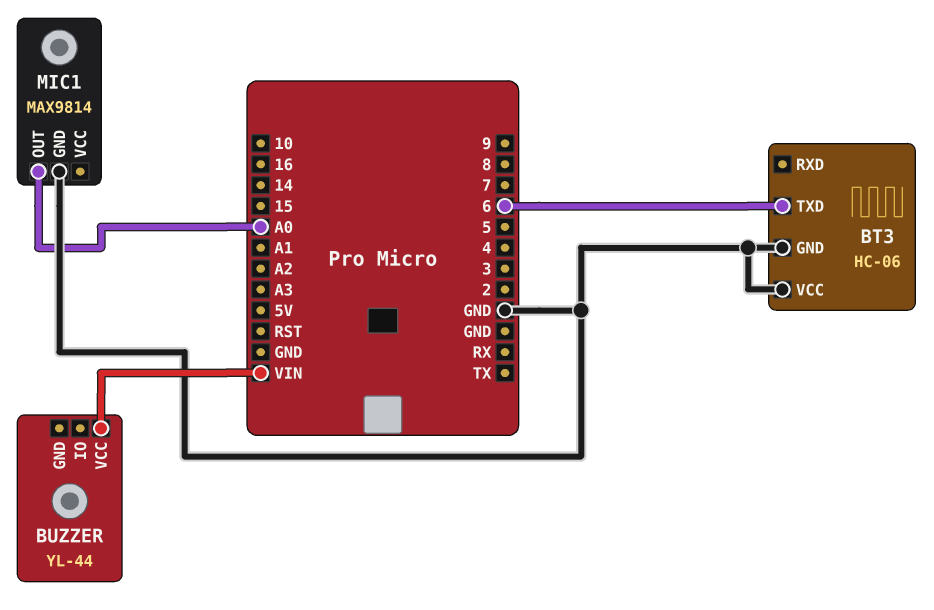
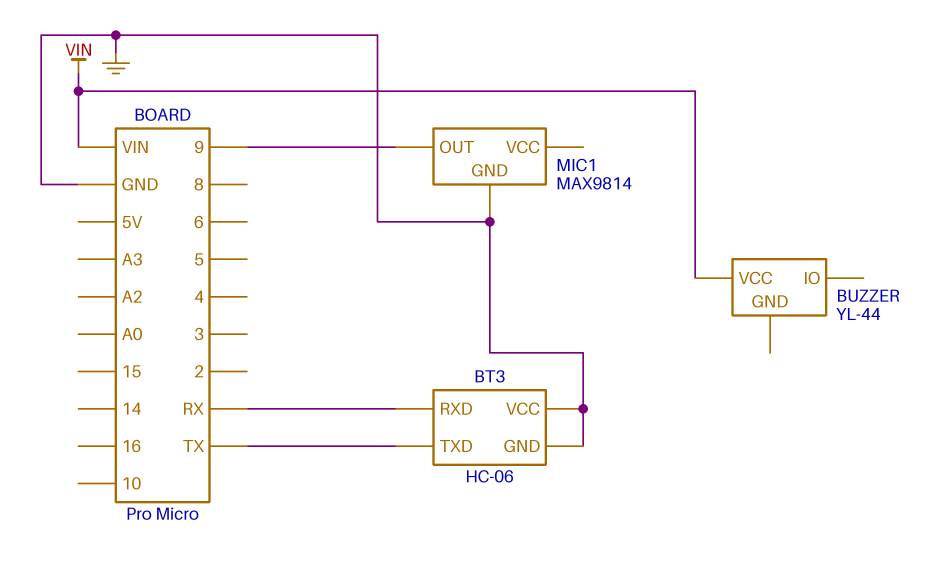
BT3 pin RXD: none -> RX
BT3 pin TXD: 6 -> TX
MIC1 pin OUT: A0 -> 9

